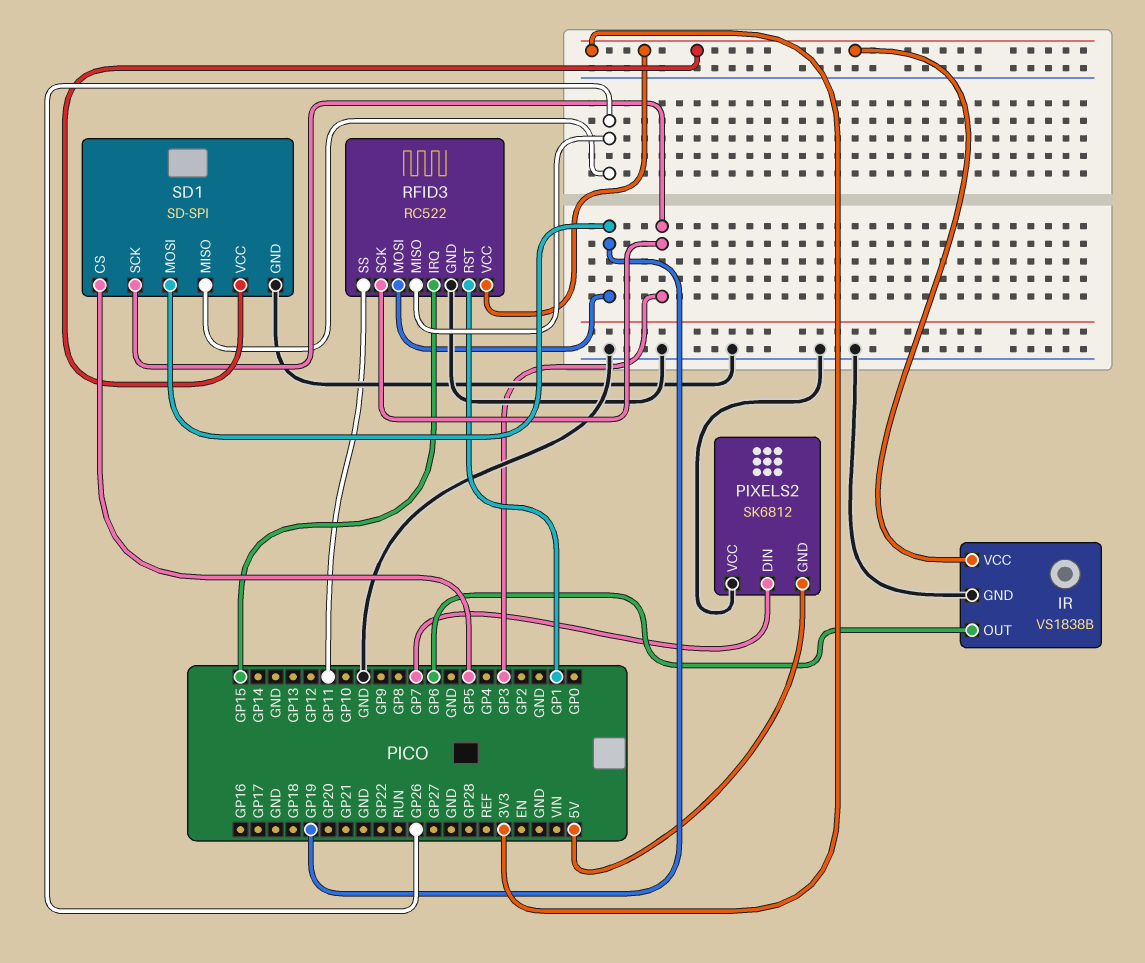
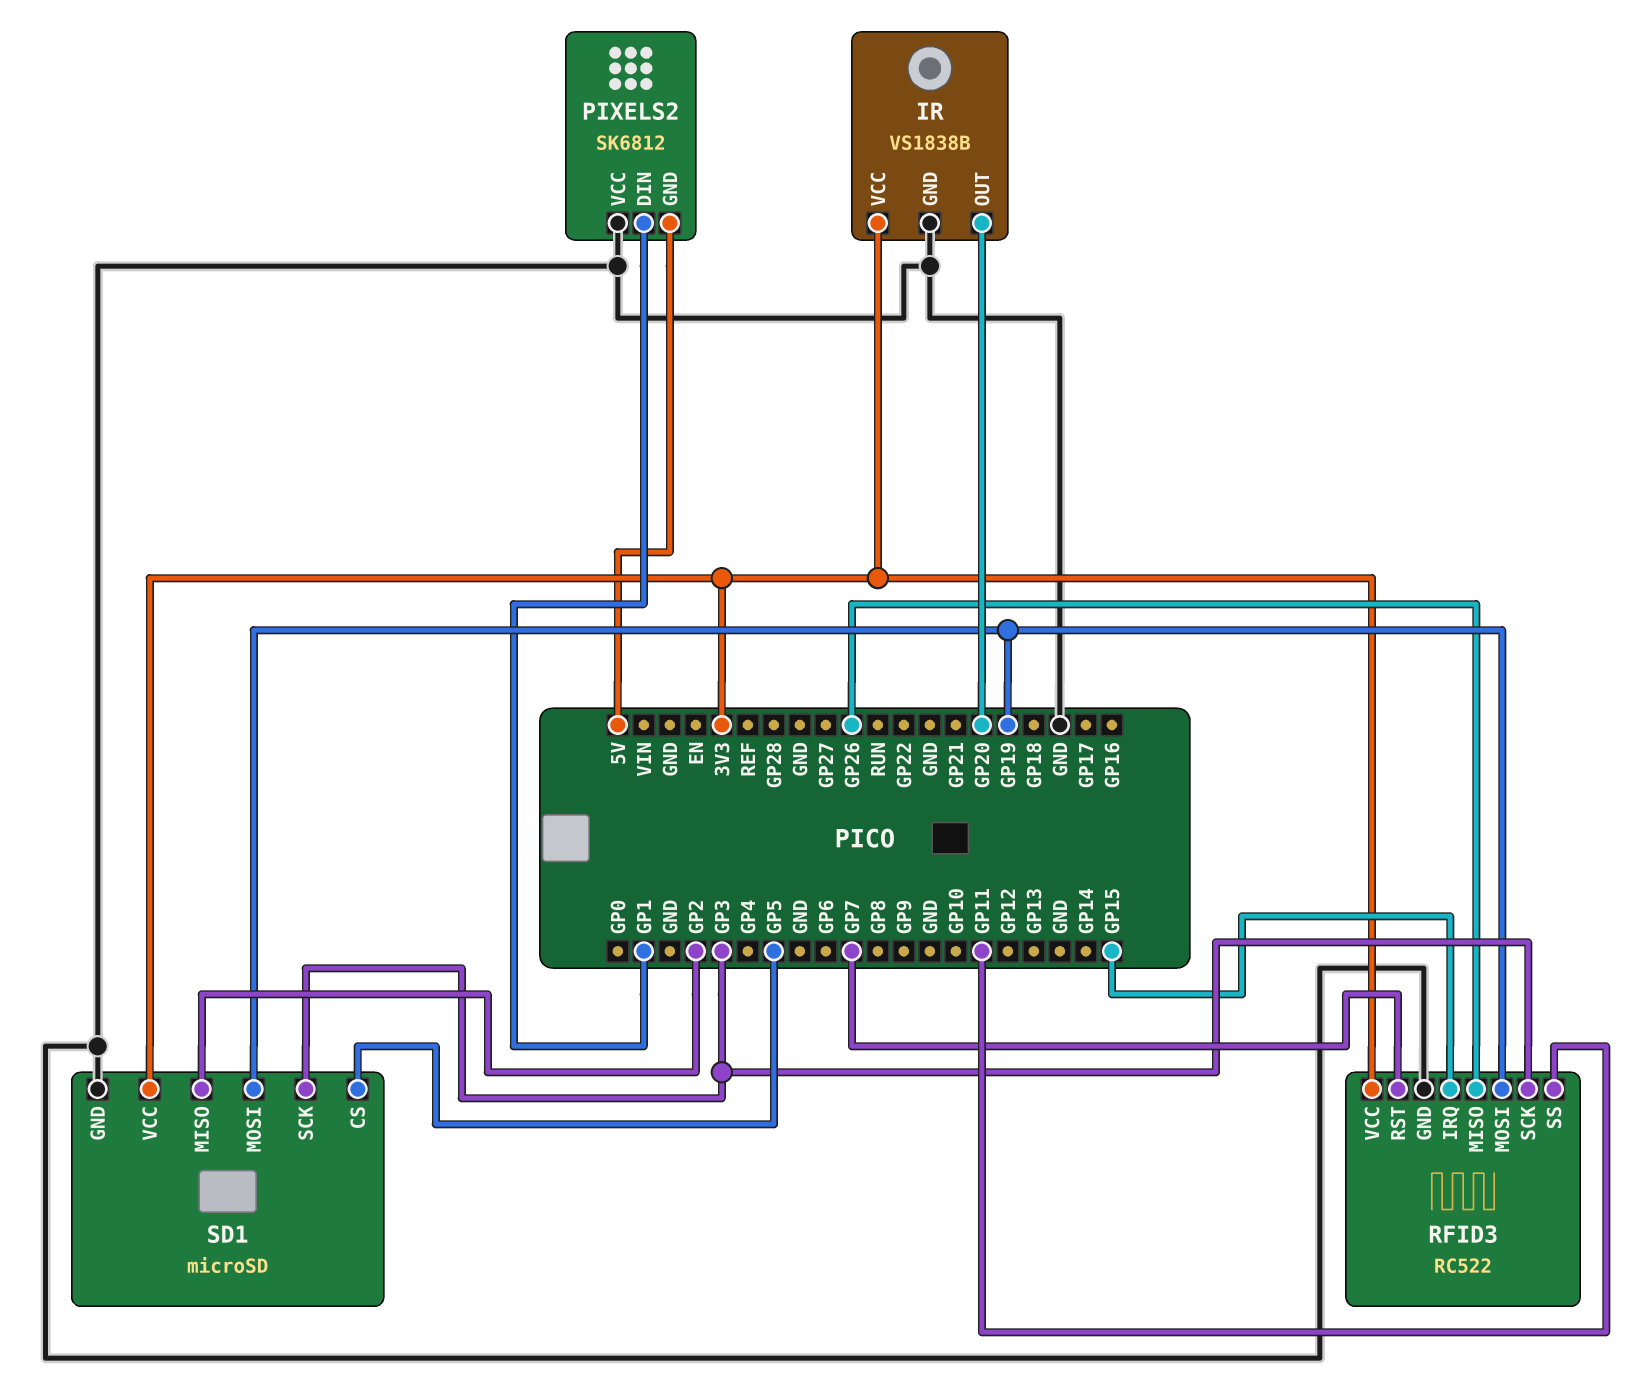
IR pin OUT: GP6 -> GP20
PIXELS2 pin DIN: GP7 -> GP1
RFID3 pin RST: GP1 -> GP7
SD1: SD-SPI -> microSD
SD1 pin MISO: GP26 -> GP2

